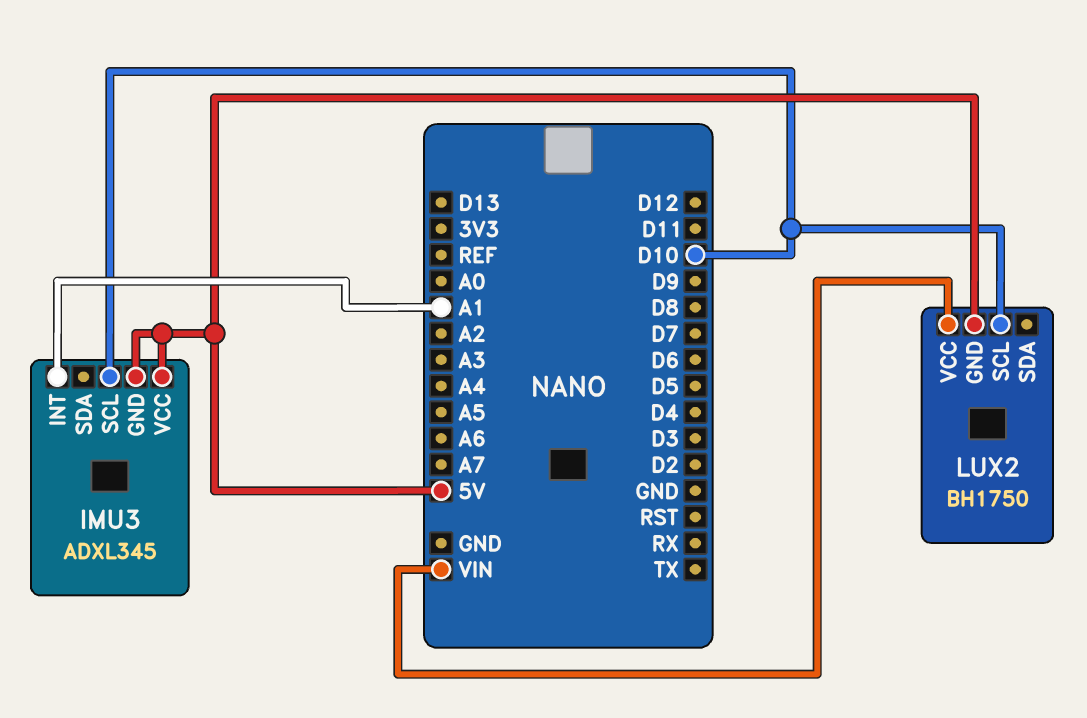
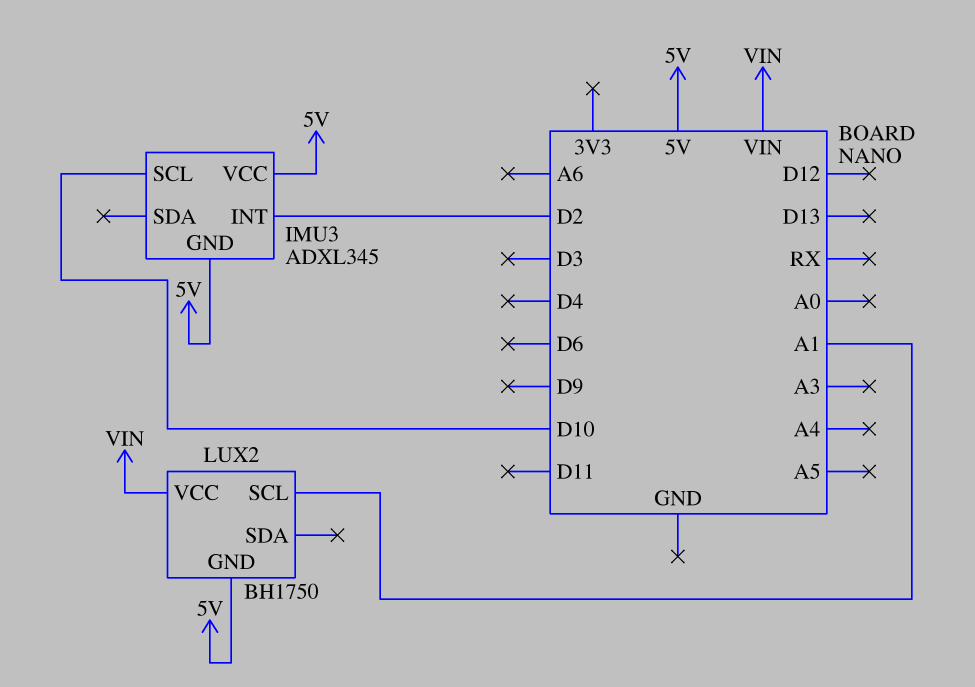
IMU3 pin INT: A1 -> D2
LUX2 pin SCL: D10 -> A1

